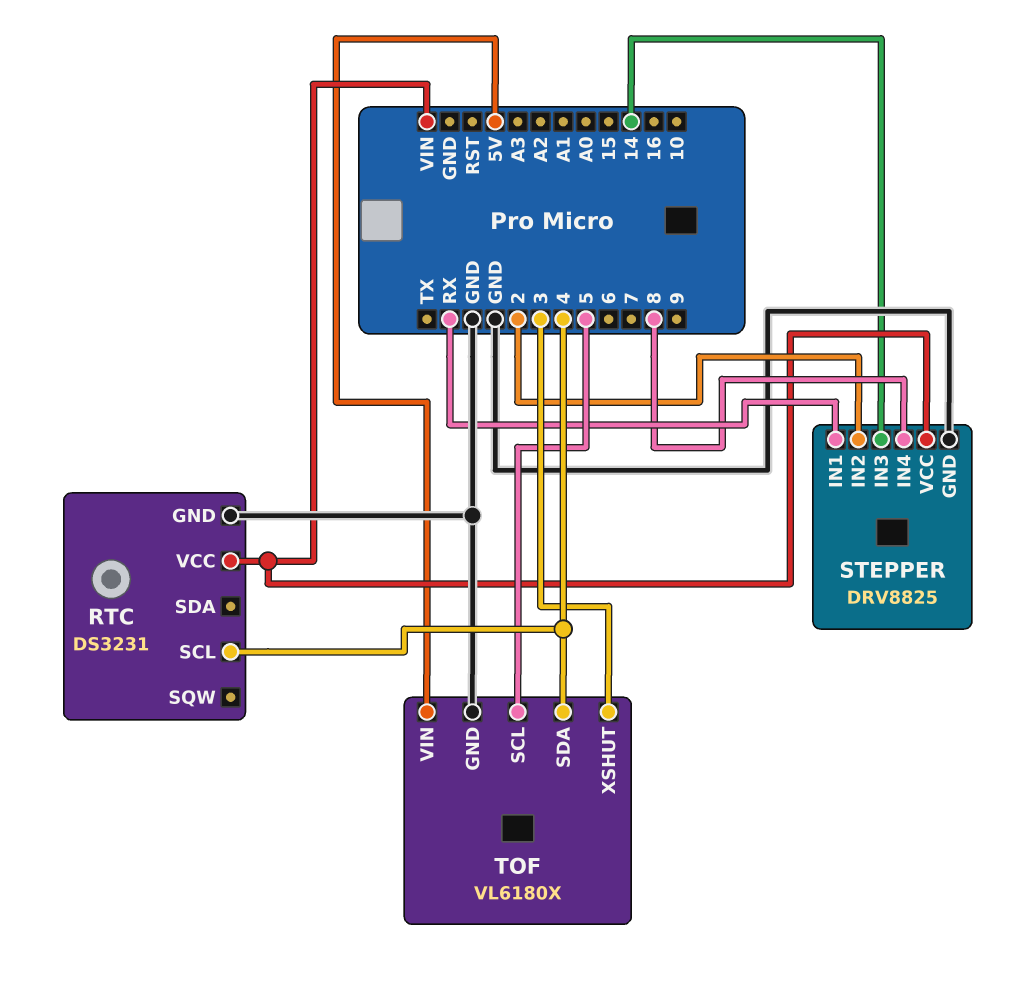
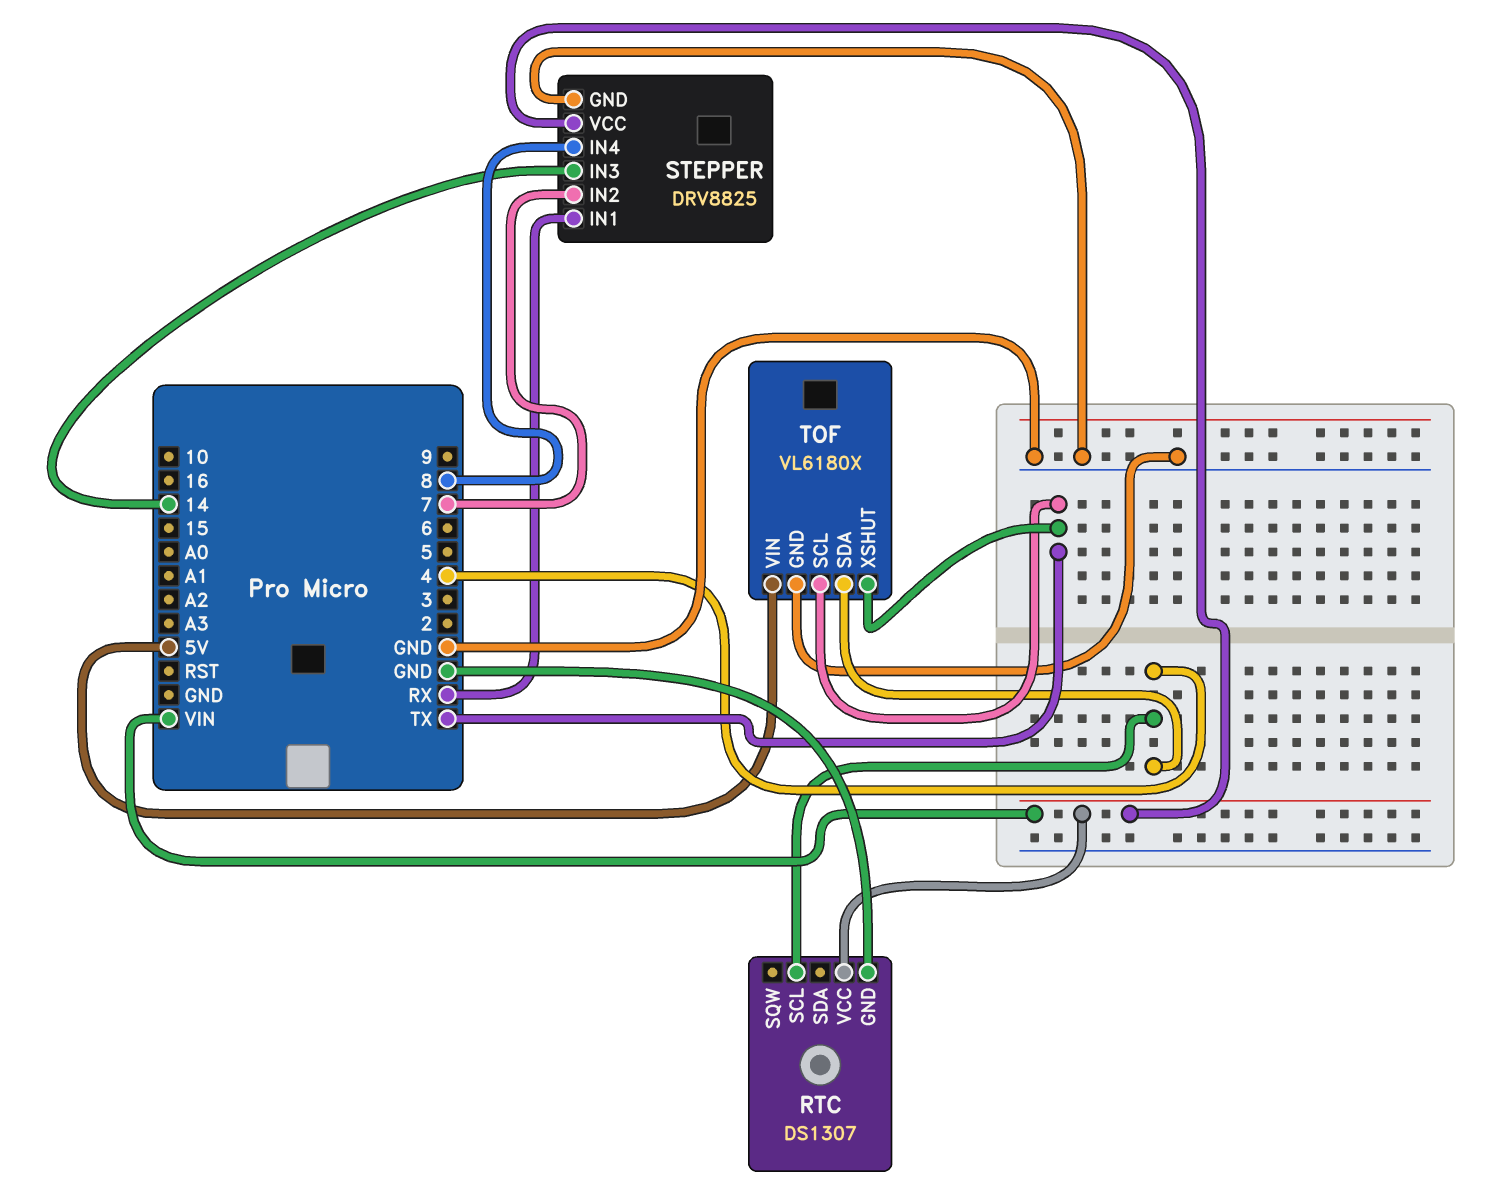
RTC: DS3231 -> DS1307
STEPPER pin IN2: 2 -> 7
TOF pin SCL: 5 -> TX
TOF pin XSHUT: 3 -> TX

